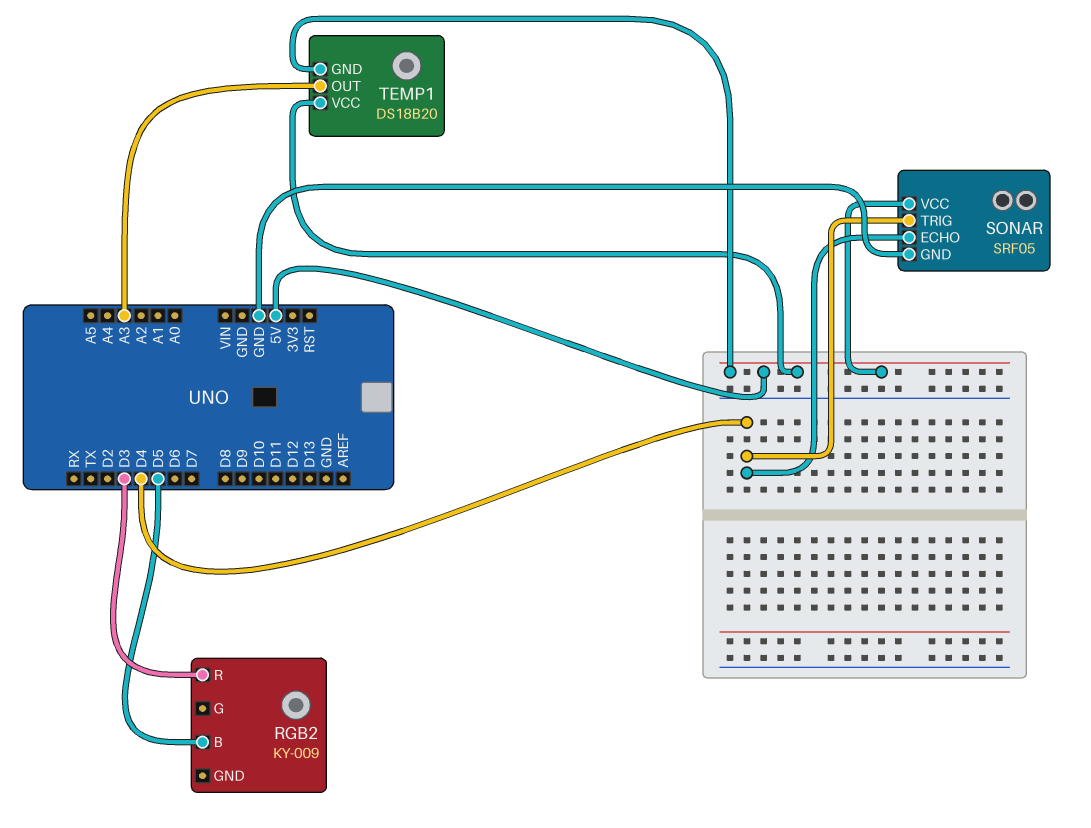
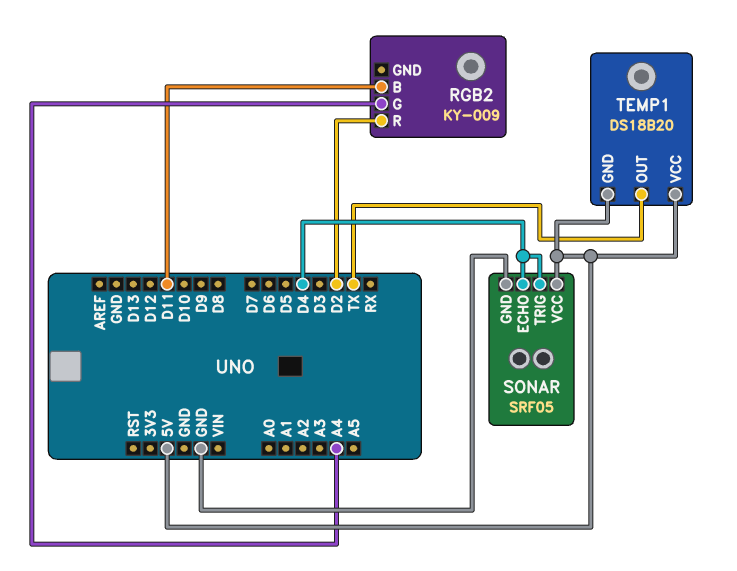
RGB2 pin B: D5 -> D11
RGB2 pin G: none -> A4
RGB2 pin R: D3 -> D2
TEMP1 pin OUT: A3 -> TX

